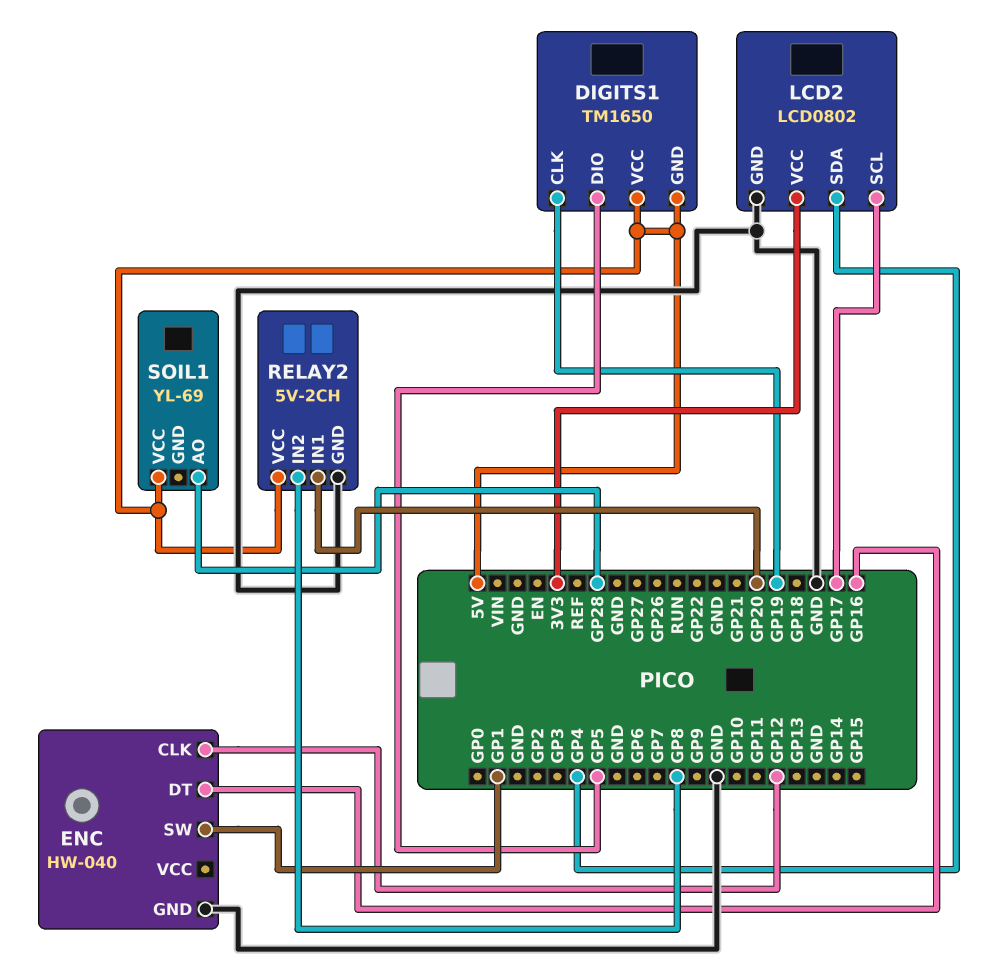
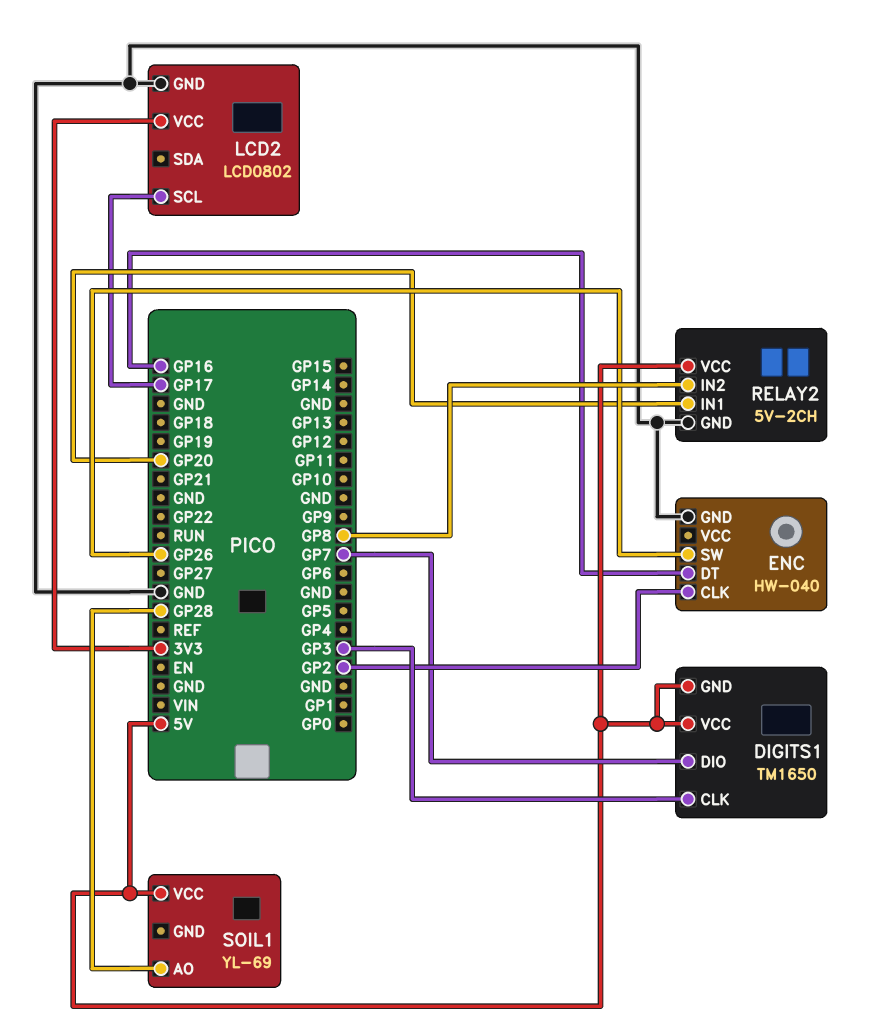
DIGITS1 pin CLK: GP19 -> GP3
DIGITS1 pin DIO: GP5 -> GP7
ENC pin CLK: GP12 -> GP2
ENC pin SW: GP1 -> GP26
LCD2 pin SDA: GP4 -> none

